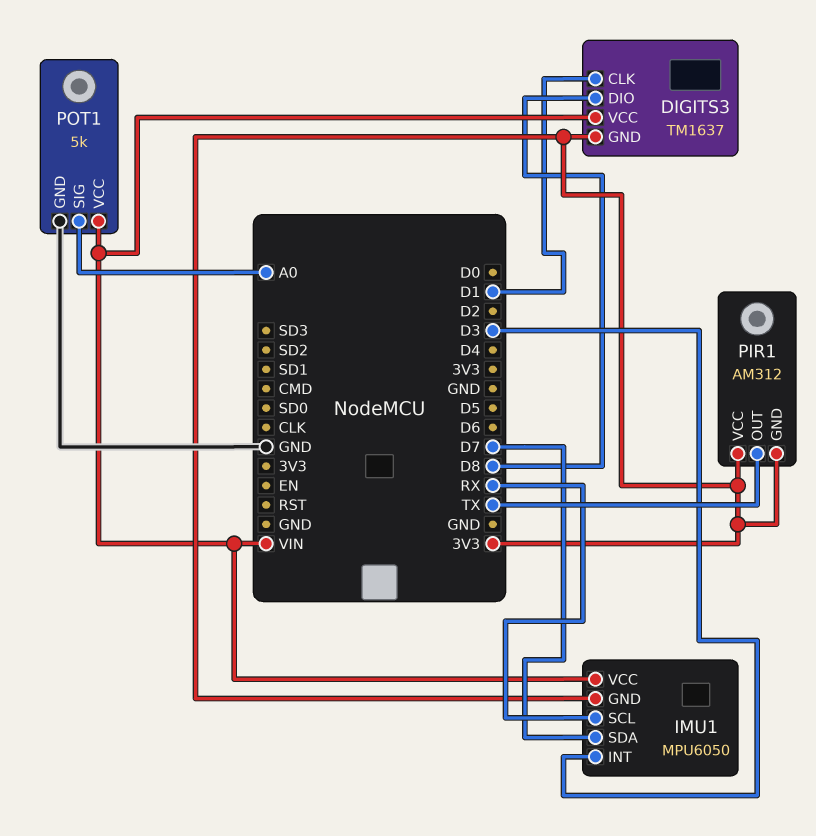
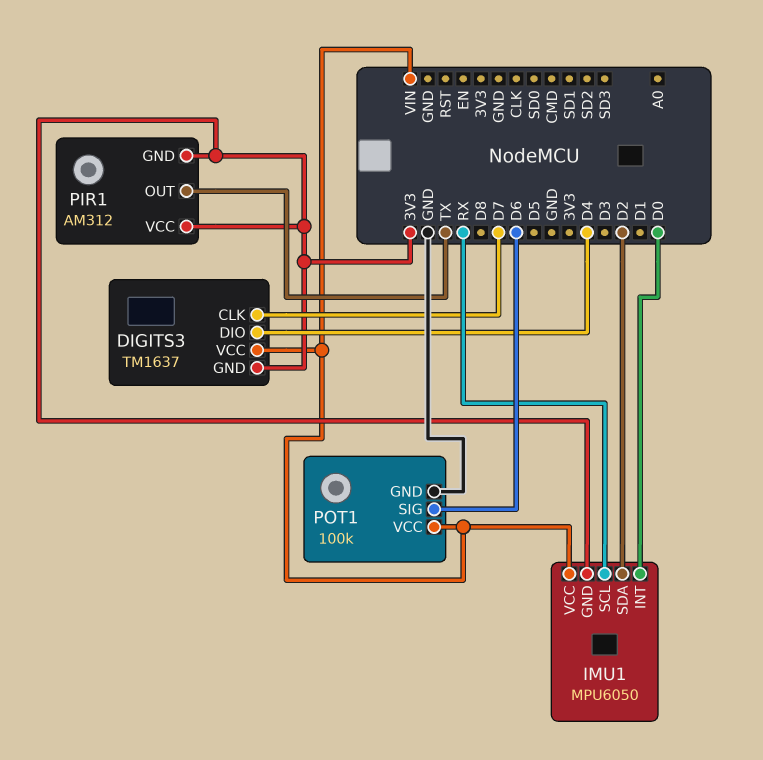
DIGITS3 pin CLK: D1 -> D7
DIGITS3 pin DIO: D8 -> D4
IMU1 pin INT: D3 -> D0
IMU1 pin SDA: D7 -> D2
POT1: 5k -> 100k
POT1 pin SIG: A0 -> D6

